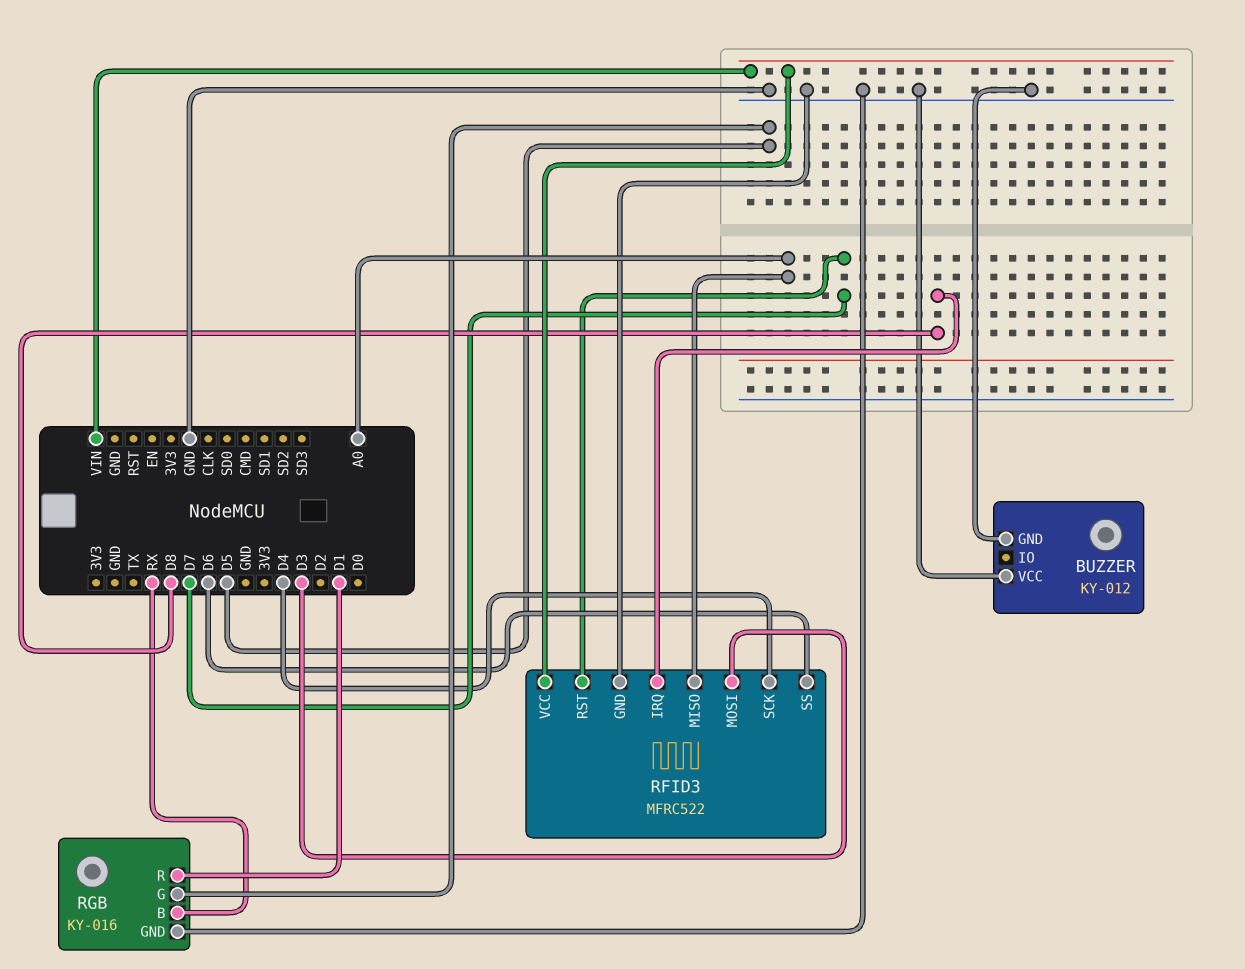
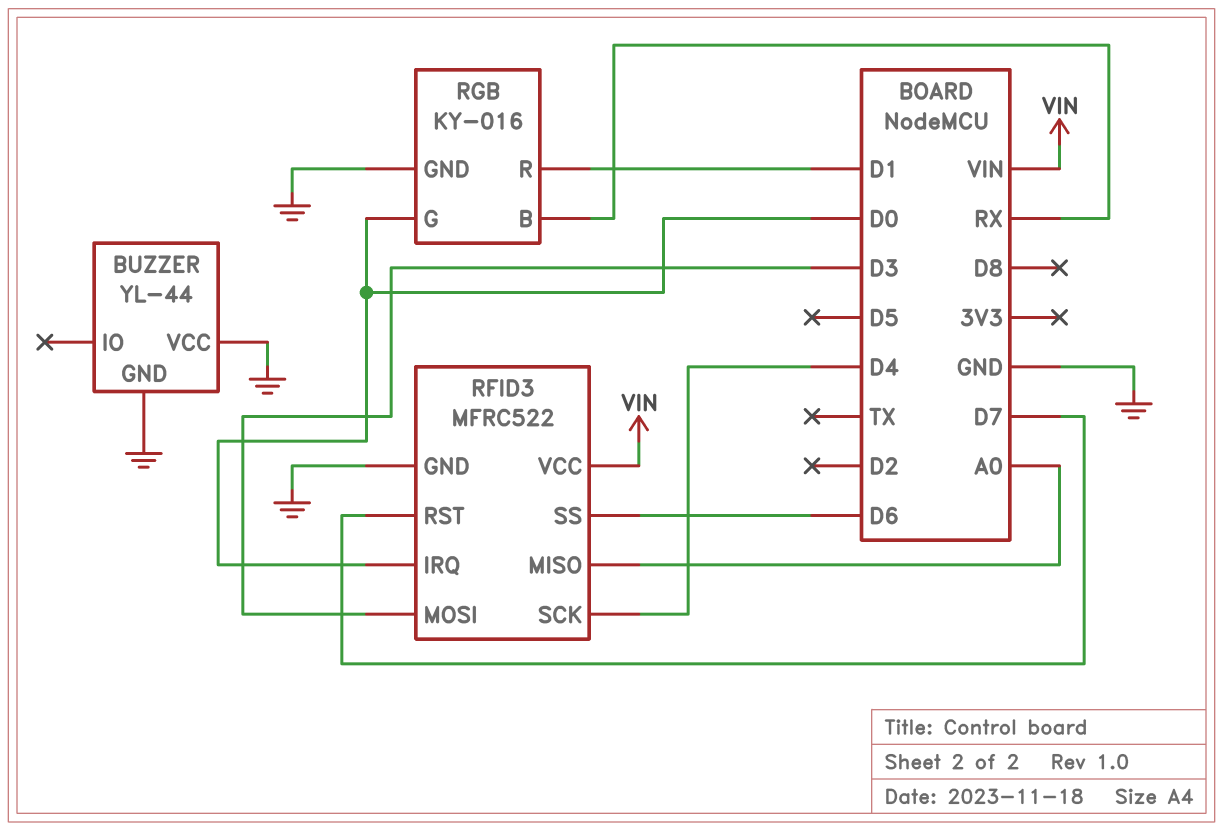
BUZZER: KY-012 -> YL-44
RFID3 pin IRQ: D8 -> D0
RGB pin G: D5 -> D0

